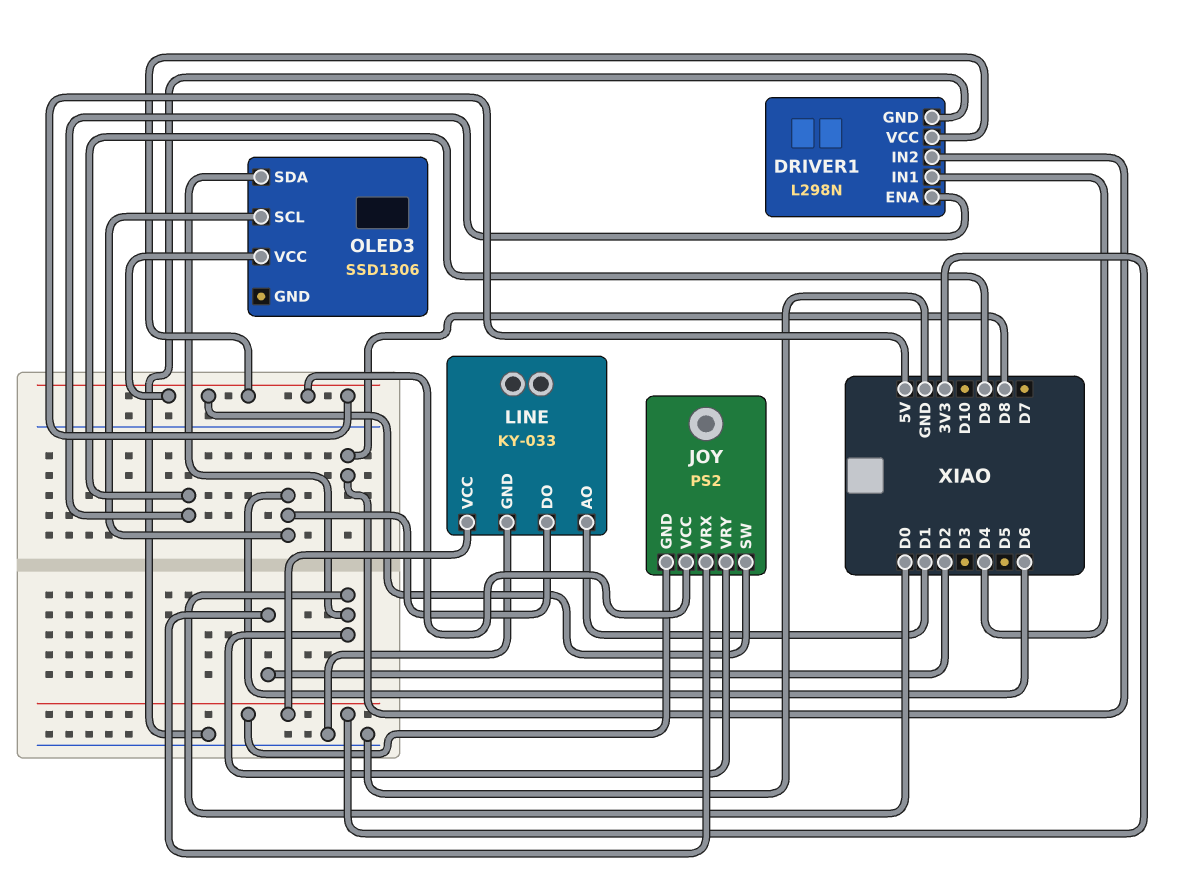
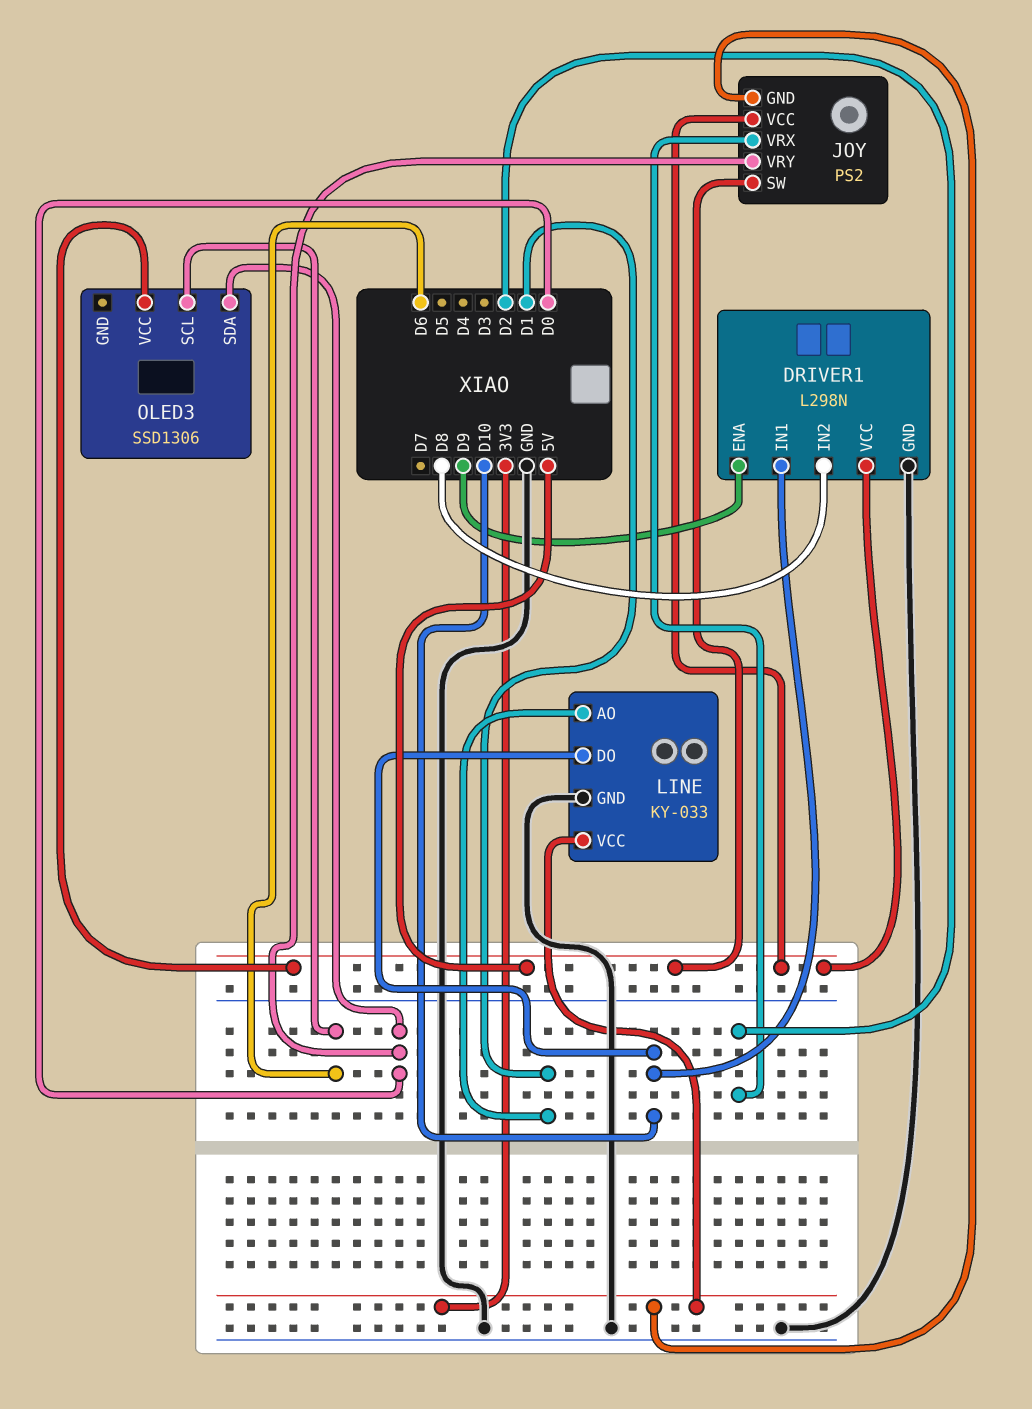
DRIVER1 pin IN1: D4 -> D10
LINE pin DO: D6 -> D10

